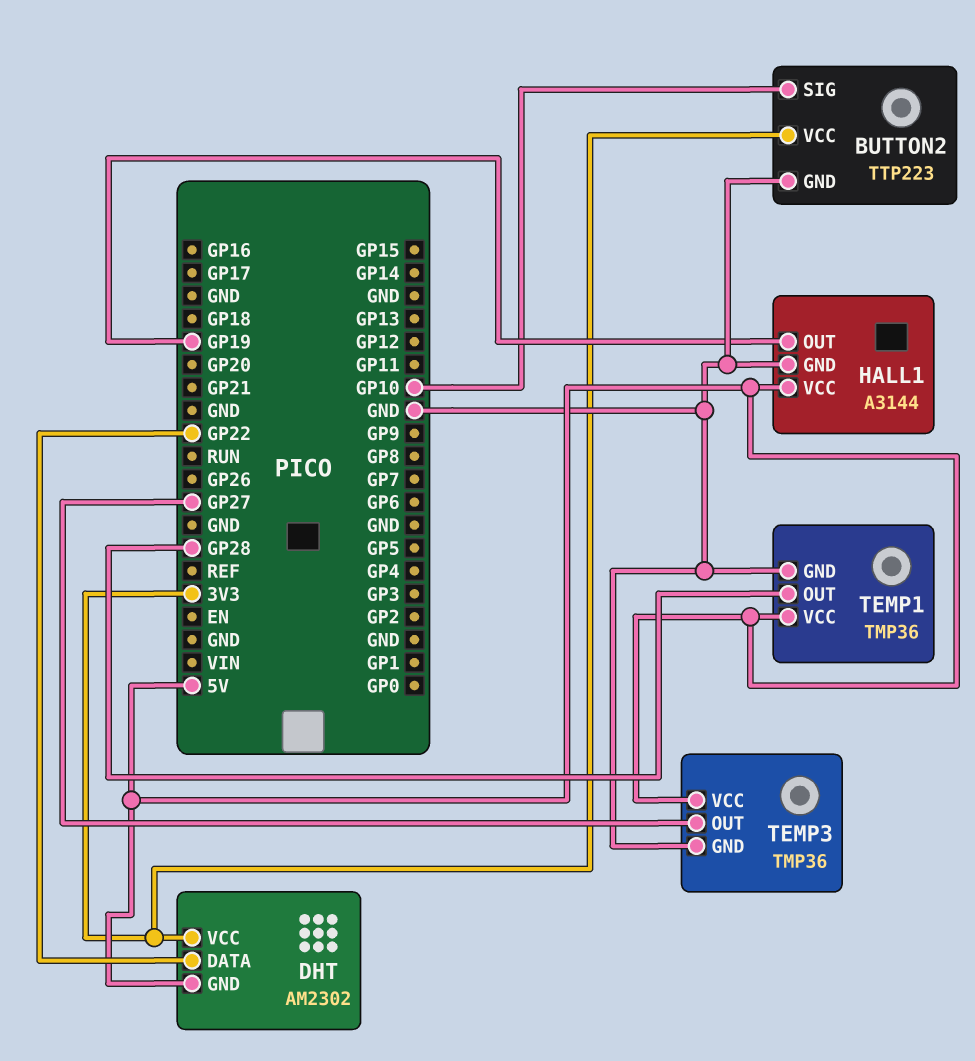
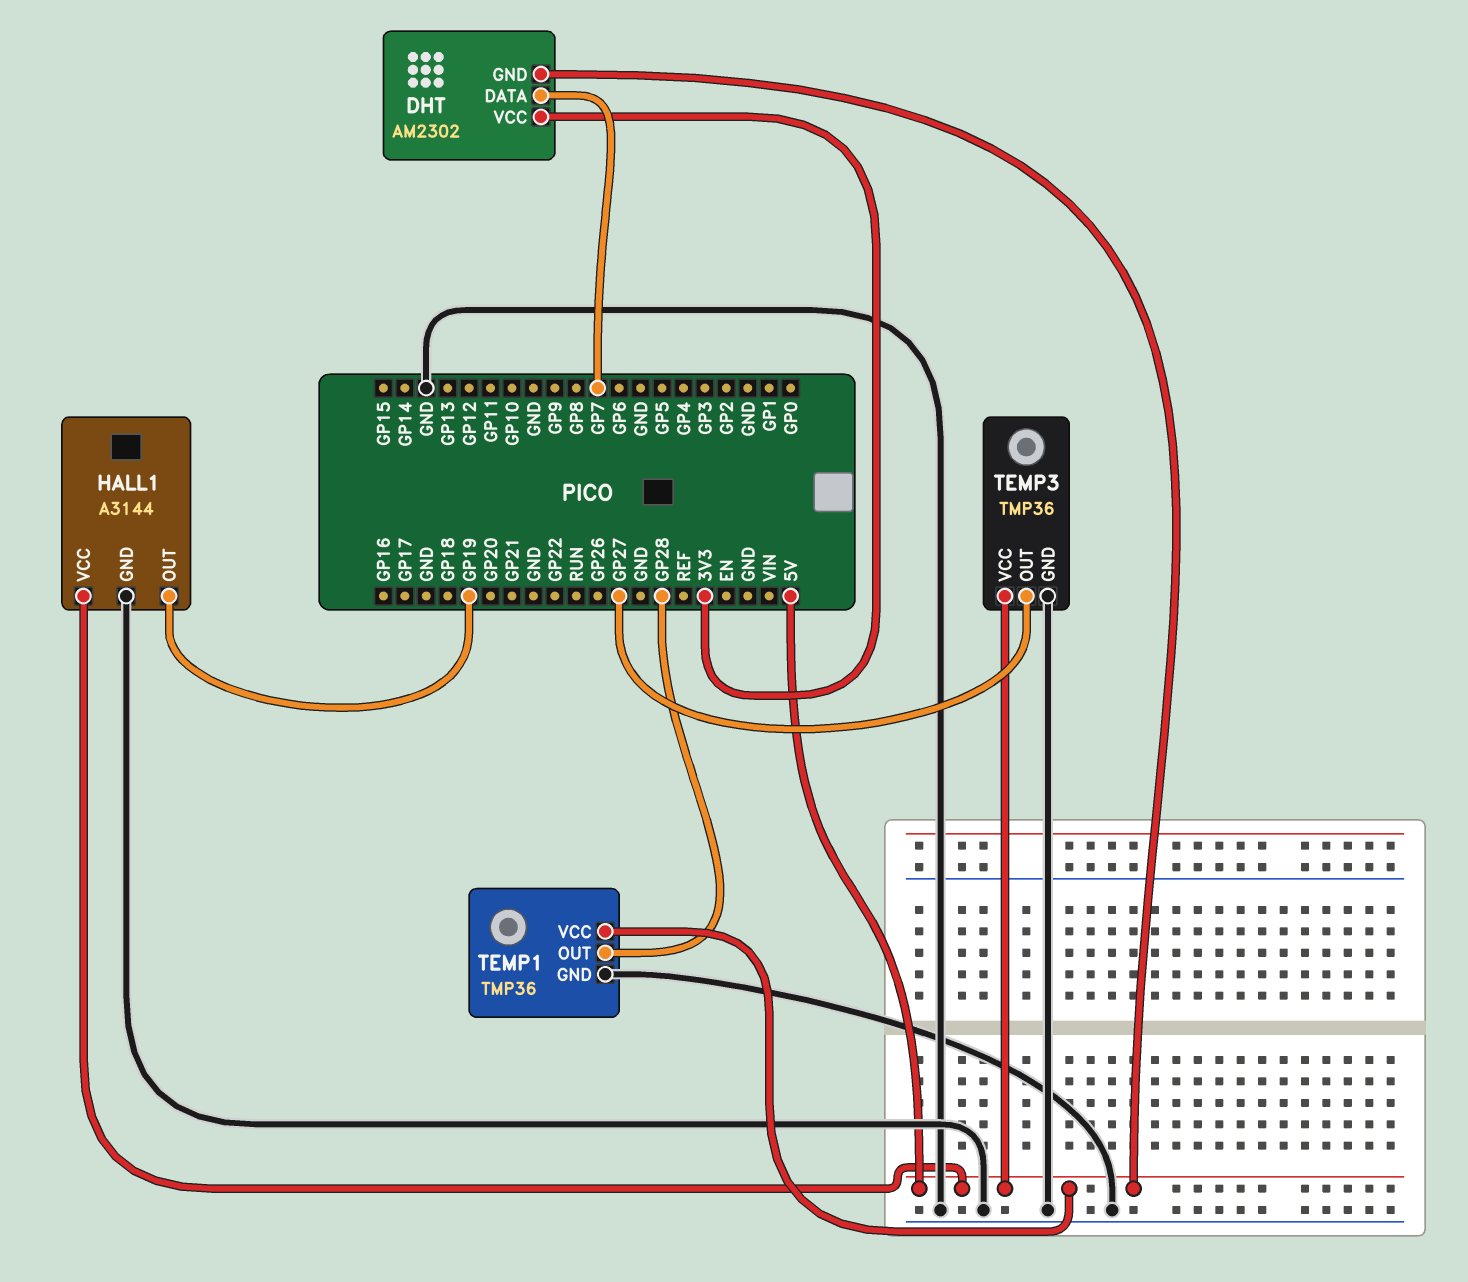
BUTTON2: TTP223 -> none
BUTTON2 pin GND: GND -> none
BUTTON2 pin SIG: GP10 -> none
BUTTON2 pin VCC: 3V3 -> none
DHT pin DATA: GP22 -> GP7

